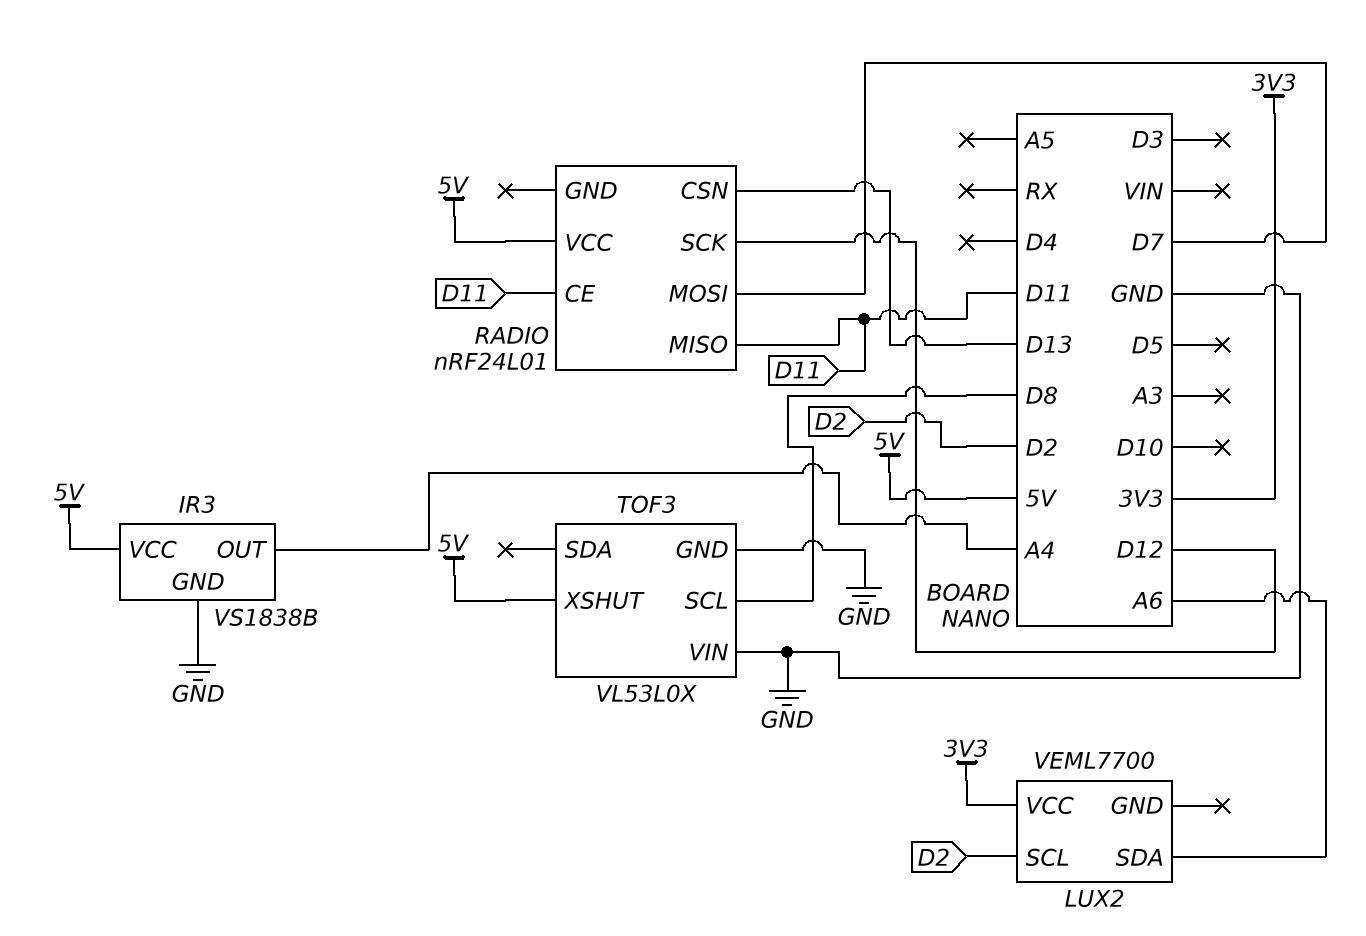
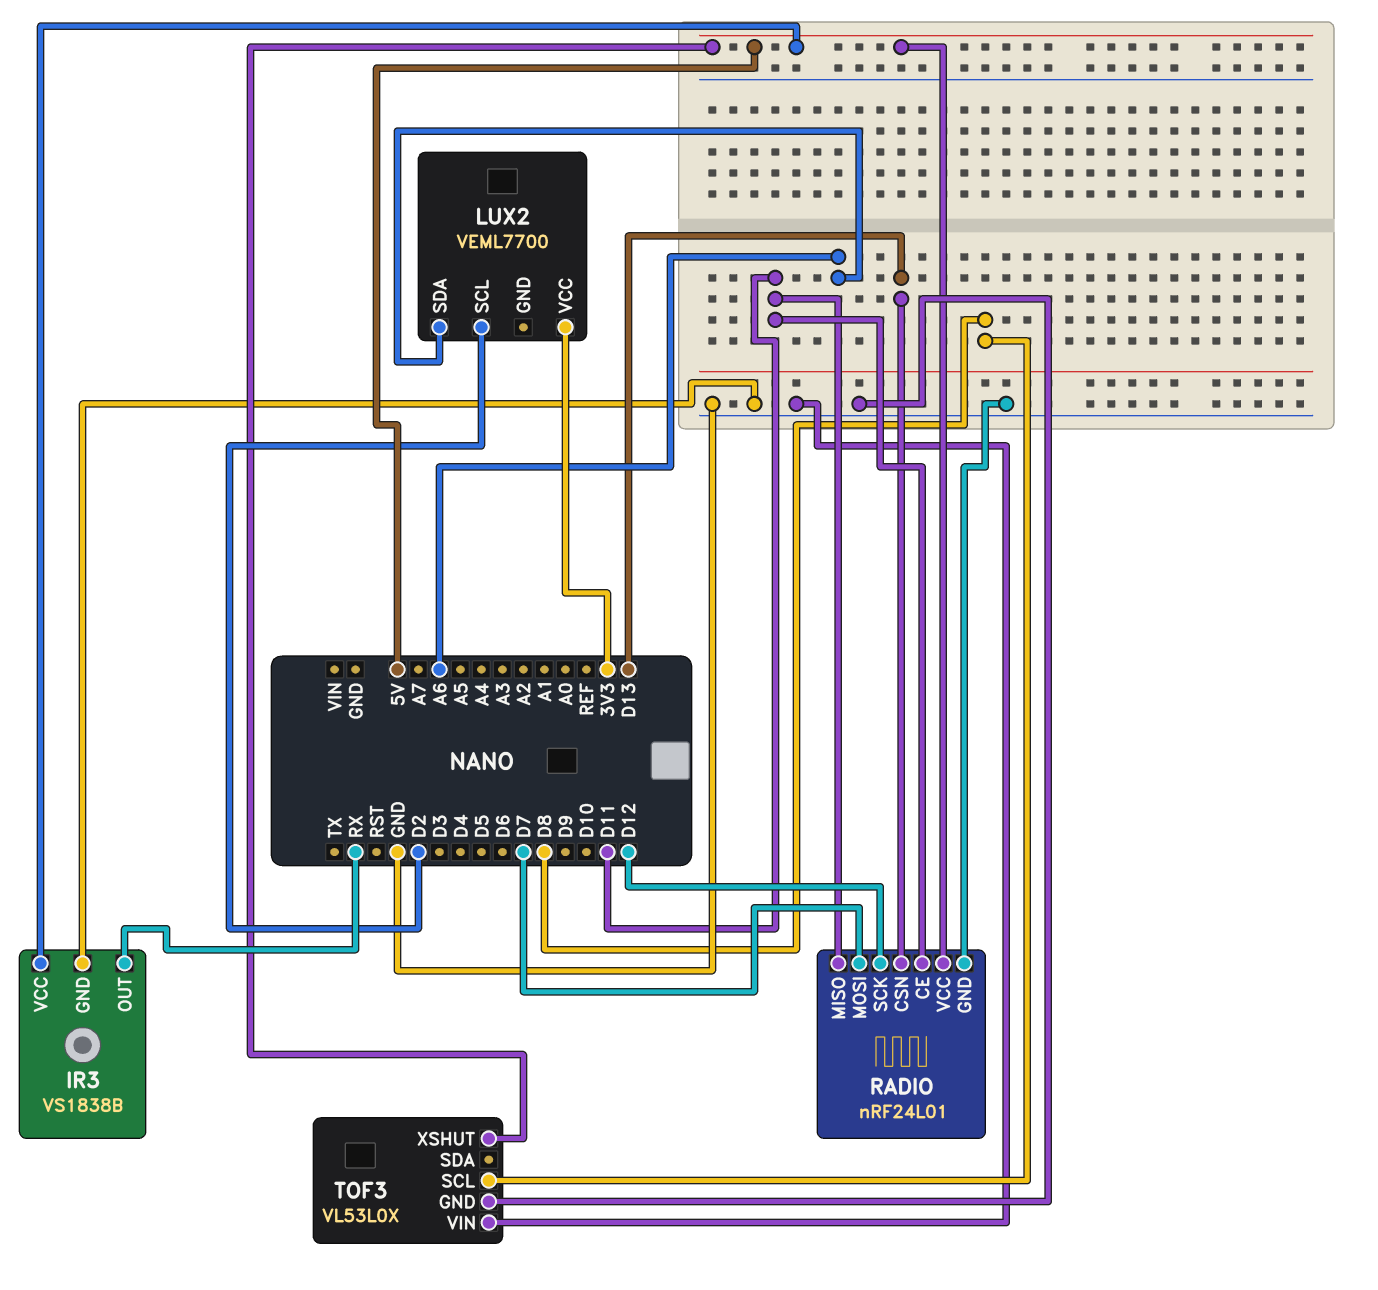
IR3 pin OUT: A4 -> RX
RADIO pin GND: none -> GND

